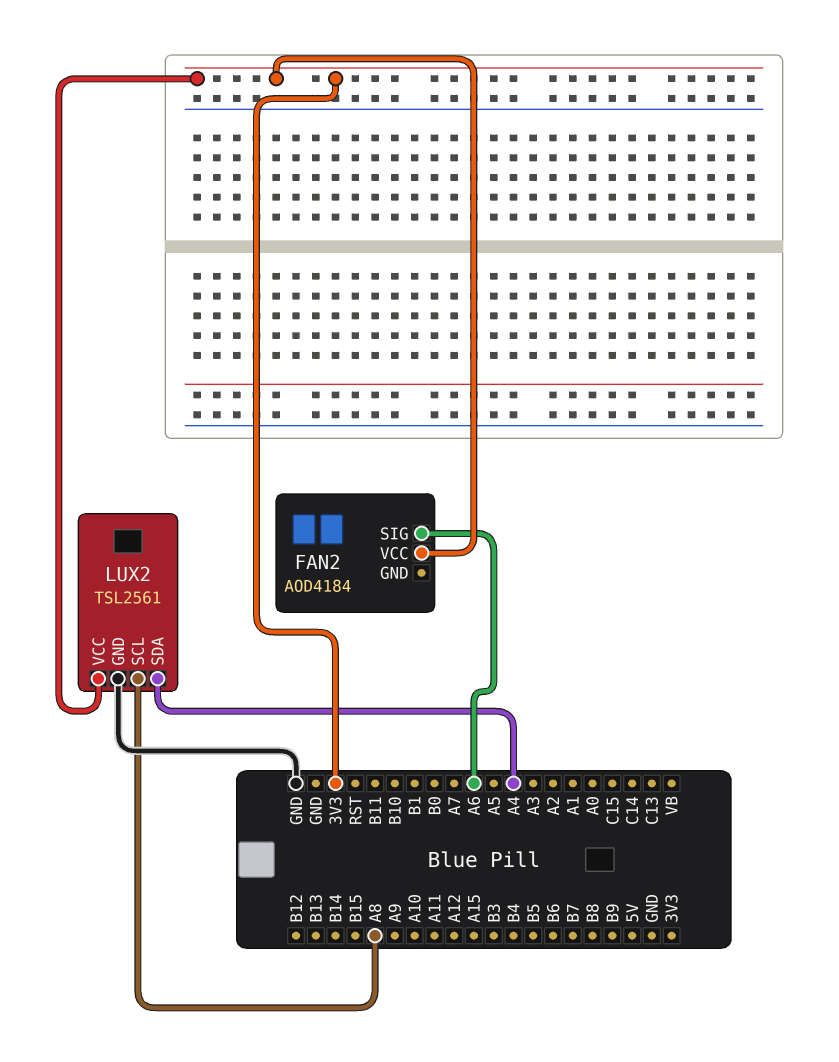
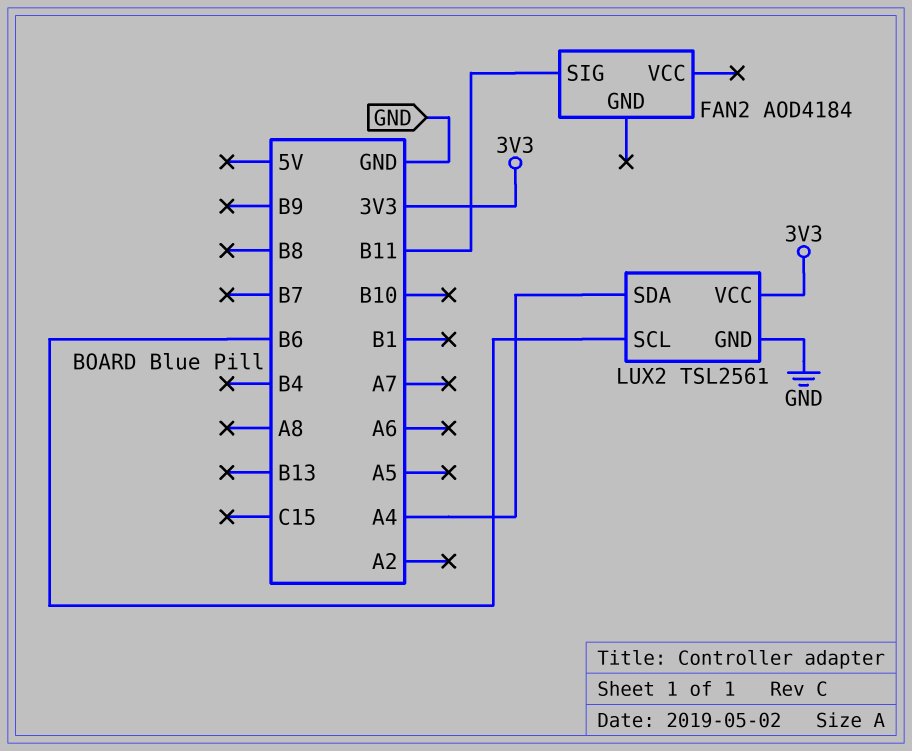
FAN2 pin SIG: A6 -> B11
FAN2 pin VCC: 3V3 -> none
LUX2 pin SCL: A8 -> B6

